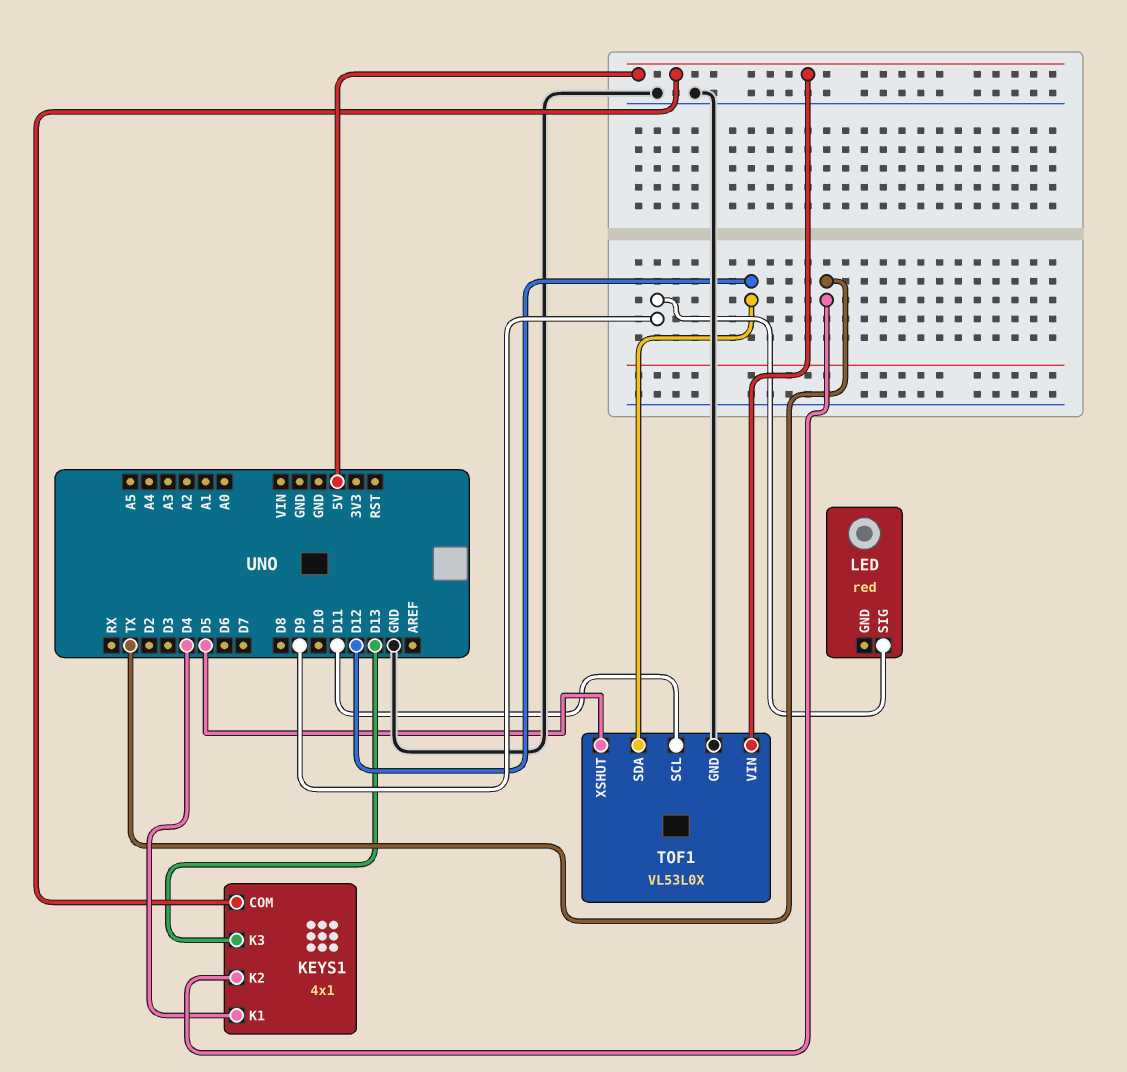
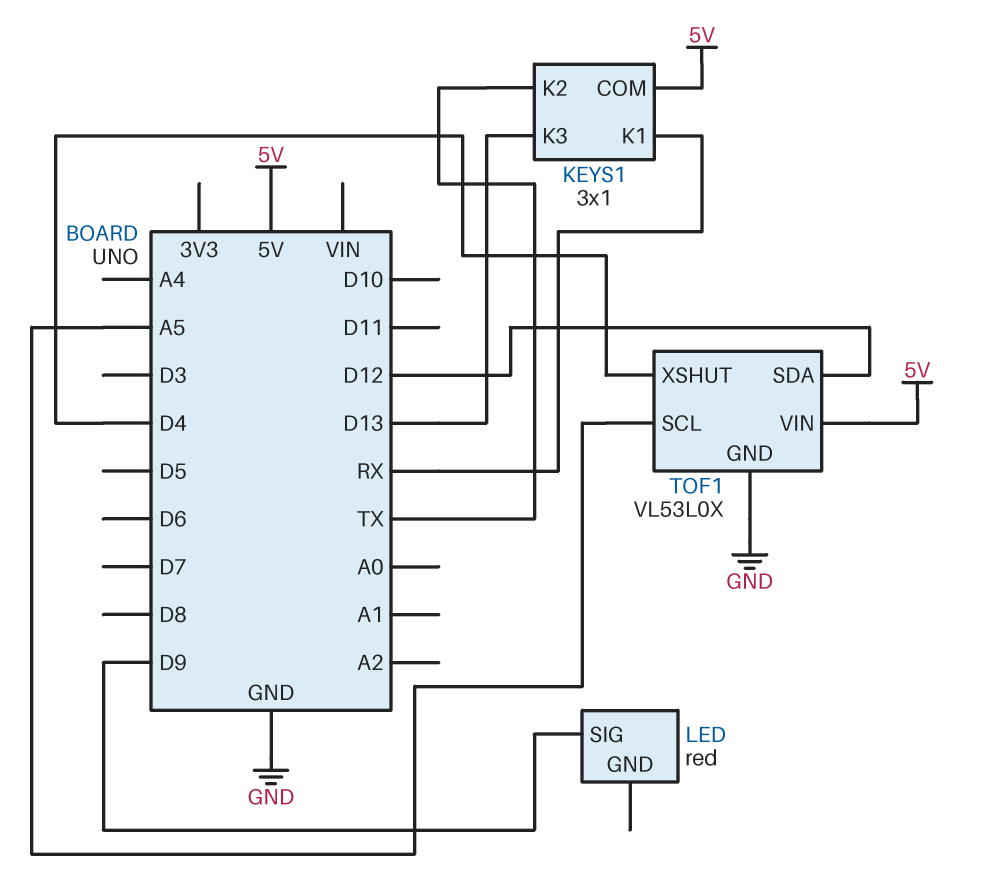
KEYS1: 4x1 -> 3x1
KEYS1 pin K1: D4 -> RX
TOF1 pin SCL: D11 -> A5
TOF1 pin XSHUT: D5 -> D4

